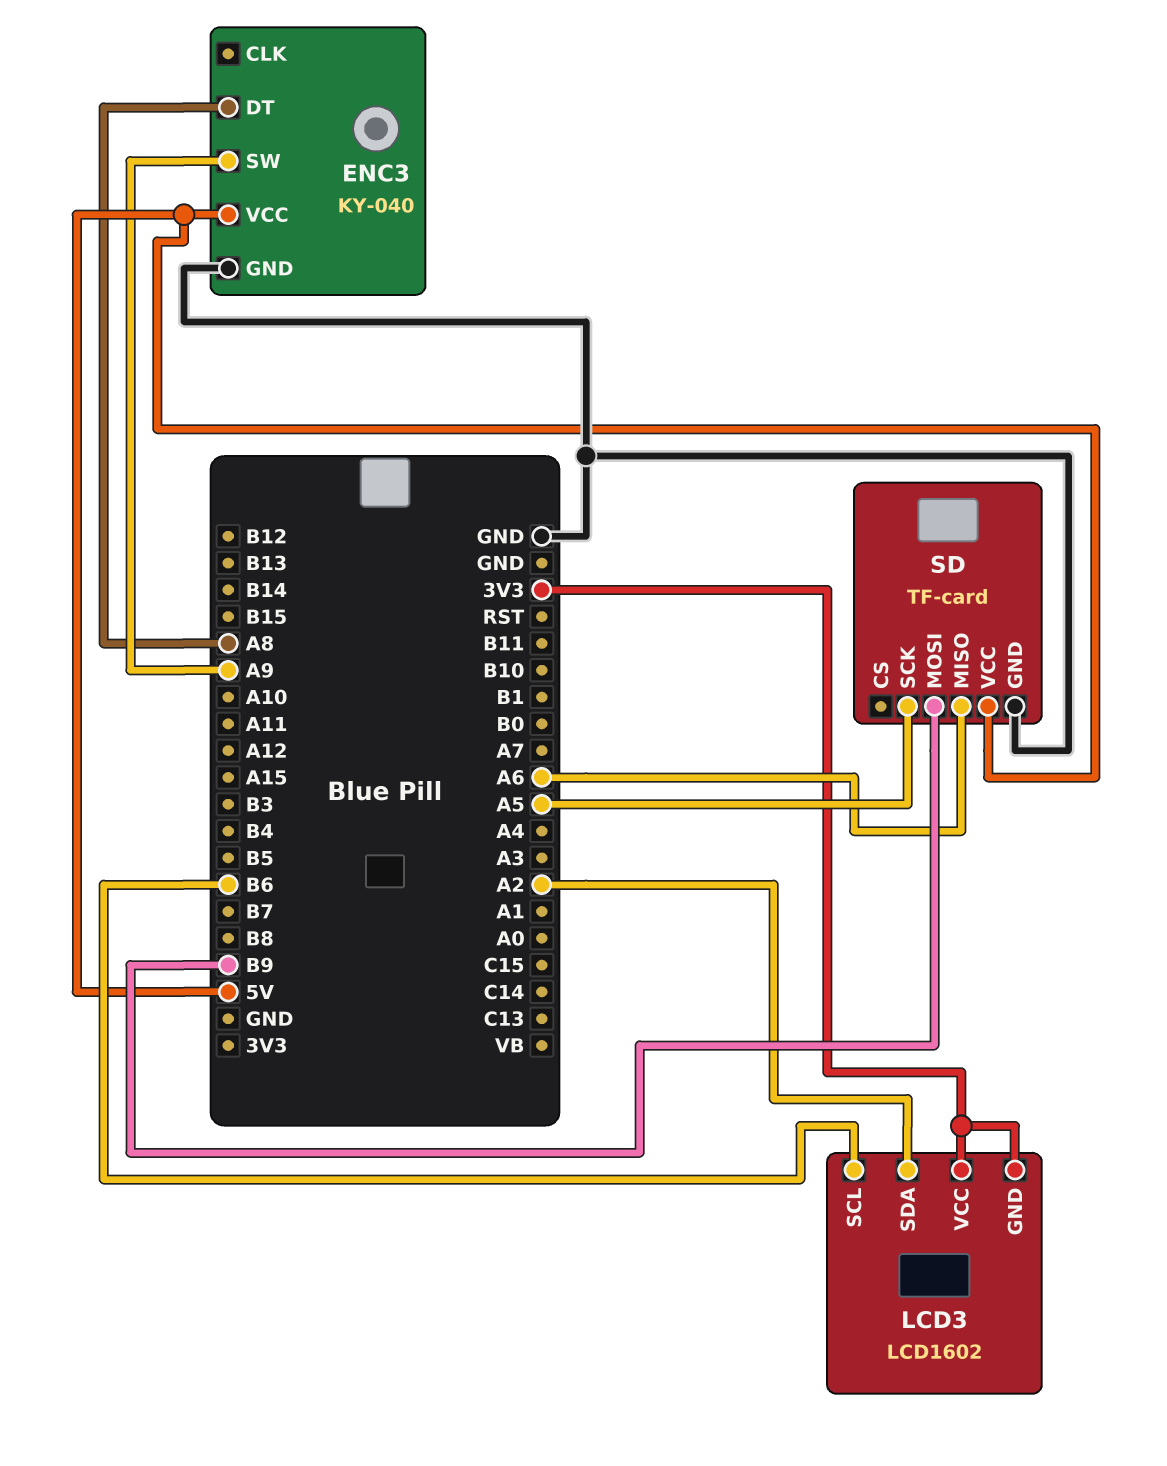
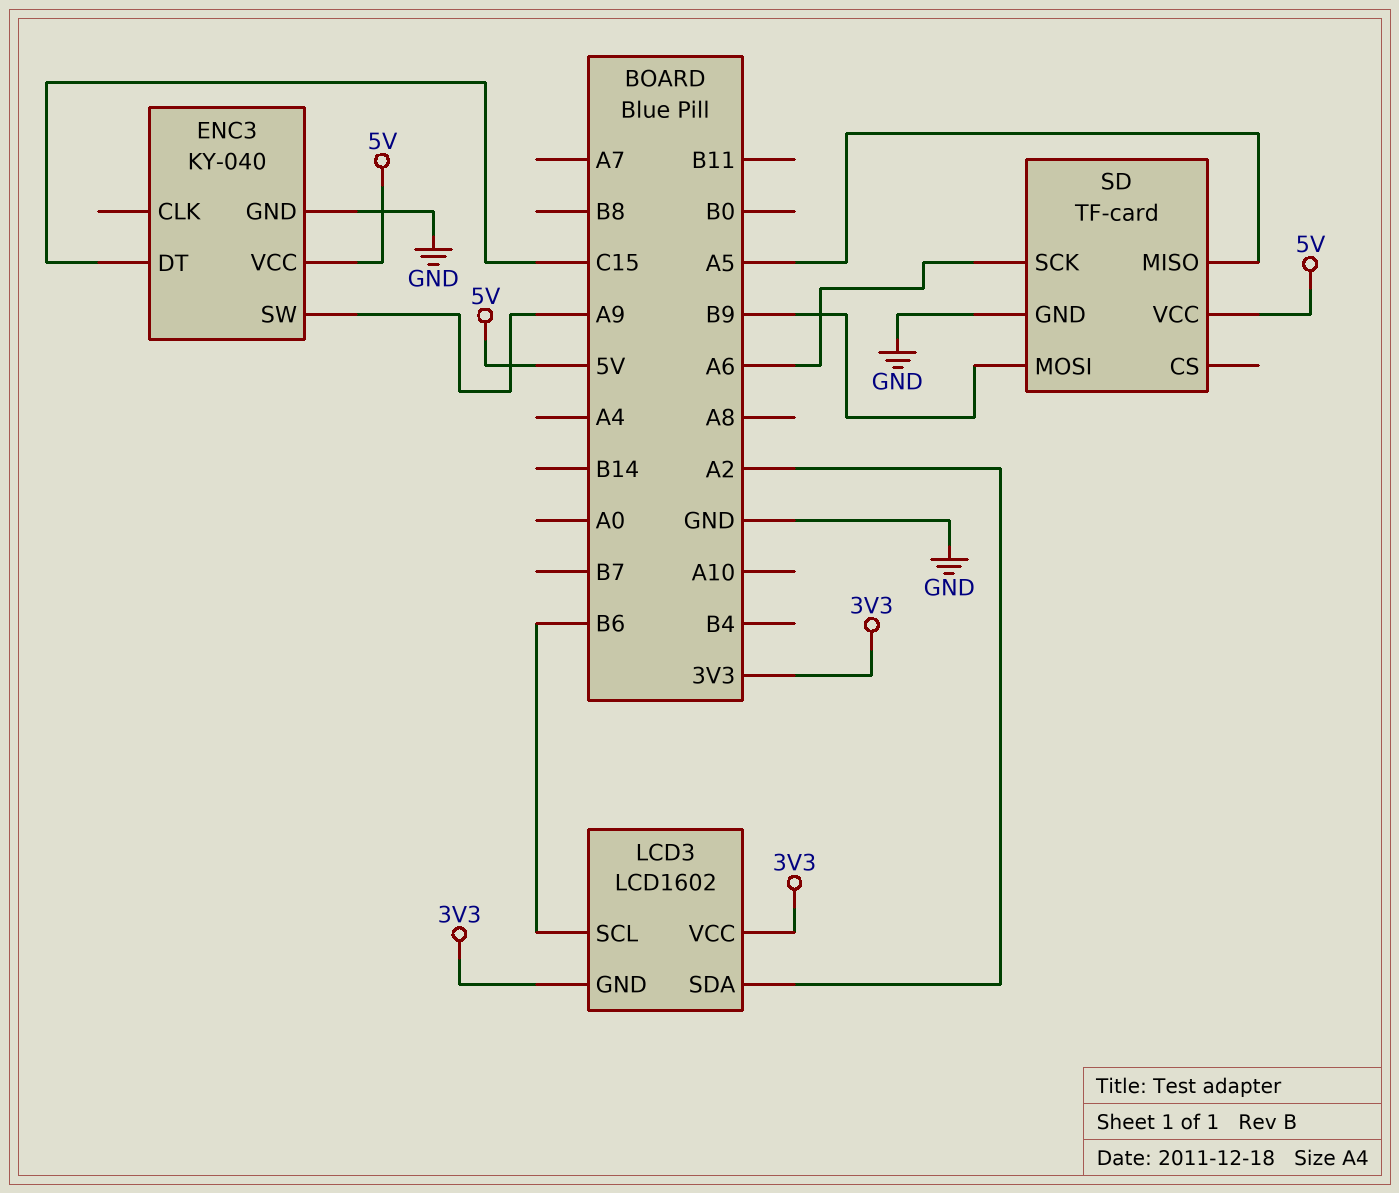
ENC3 pin DT: A8 -> C15
SD pin MISO: A6 -> A5
SD pin SCK: A5 -> A6

